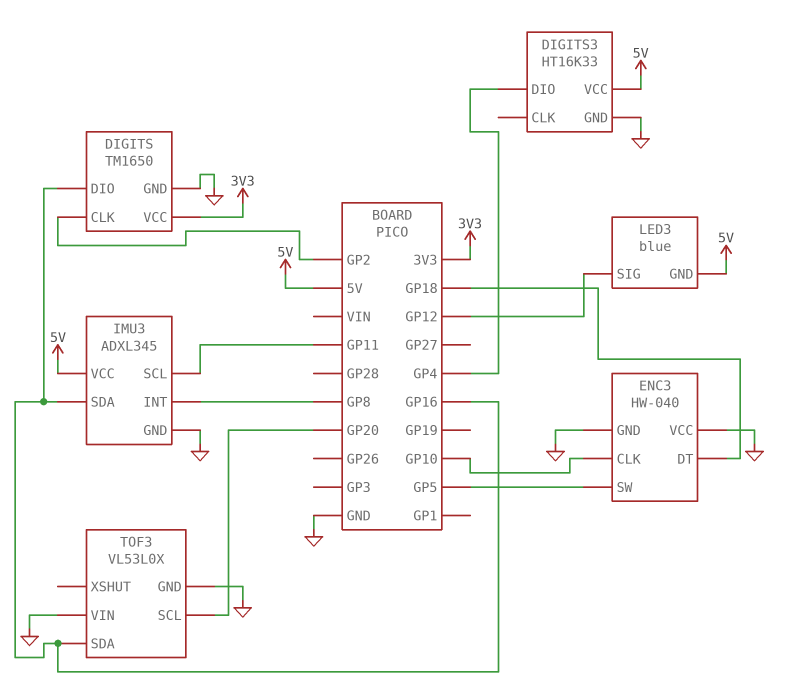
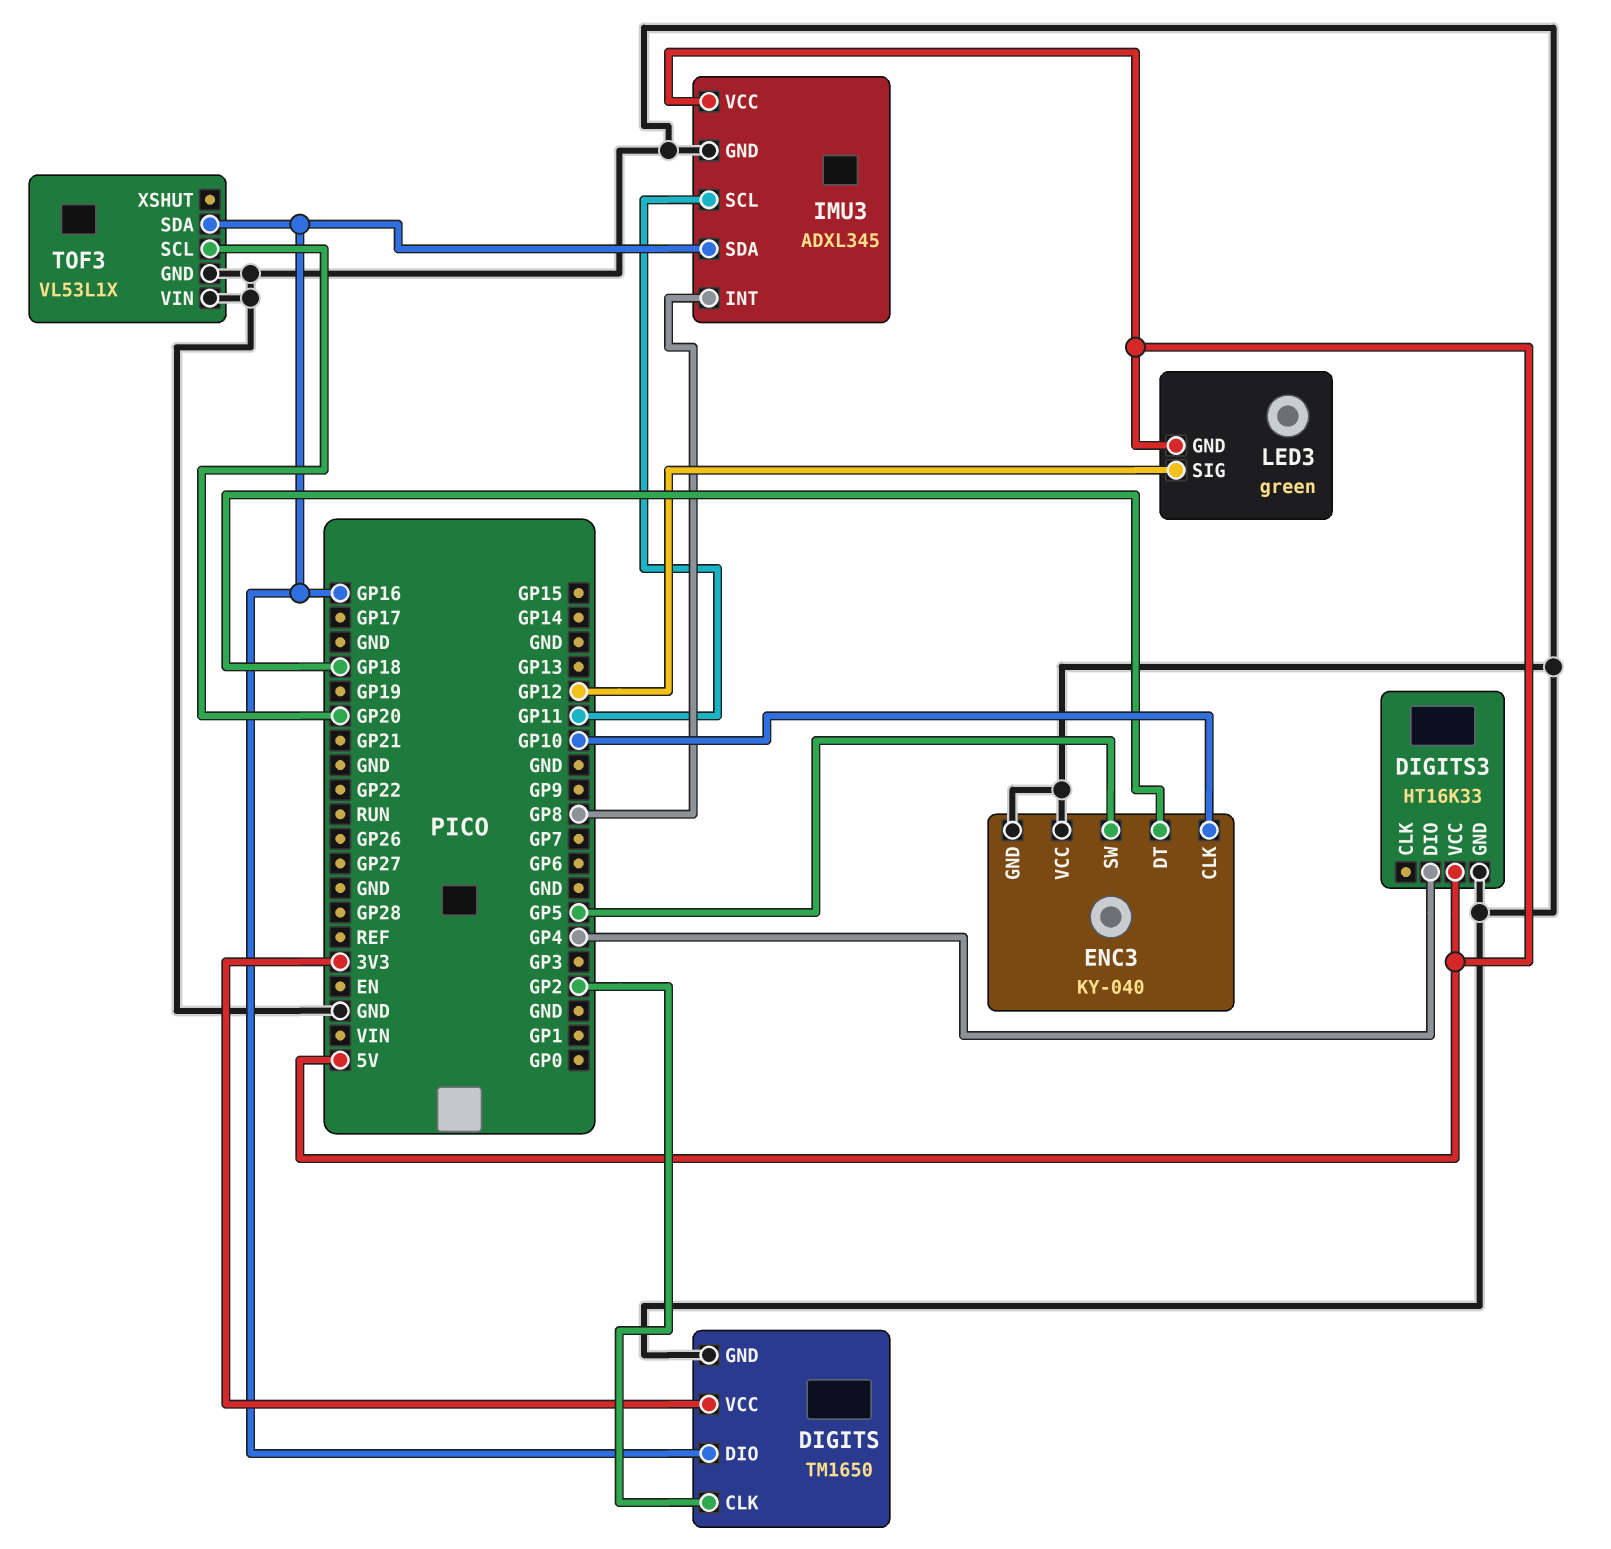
ENC3: HW-040 -> KY-040
LED3: blue -> green
TOF3: VL53L0X -> VL53L1X

